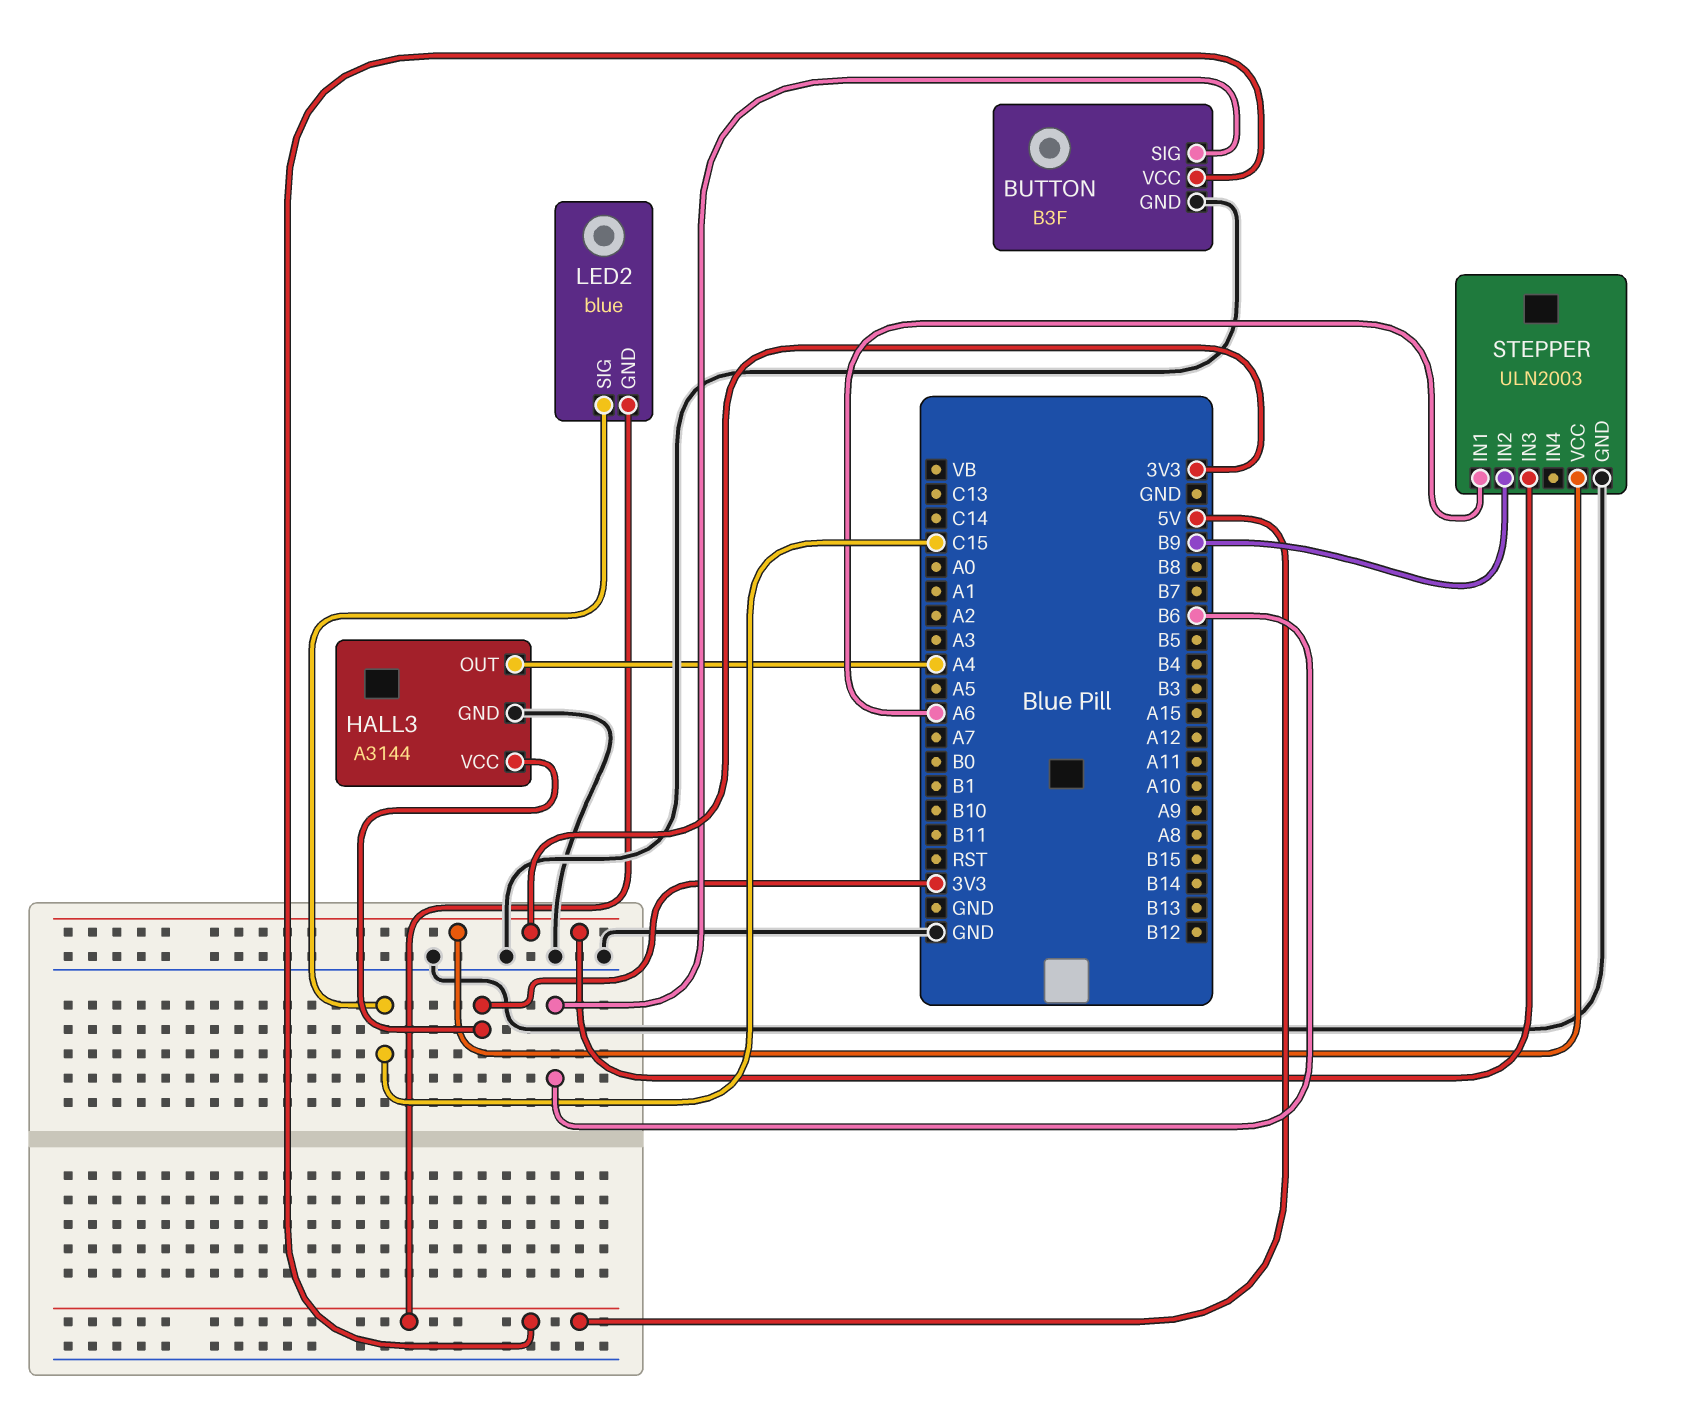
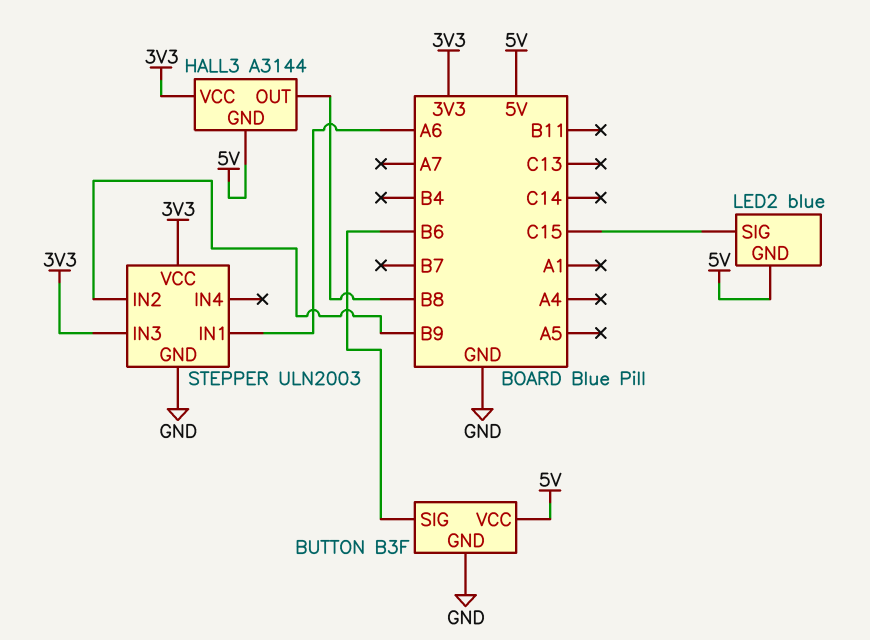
HALL3 pin GND: GND -> 5V
HALL3 pin OUT: A4 -> B8

